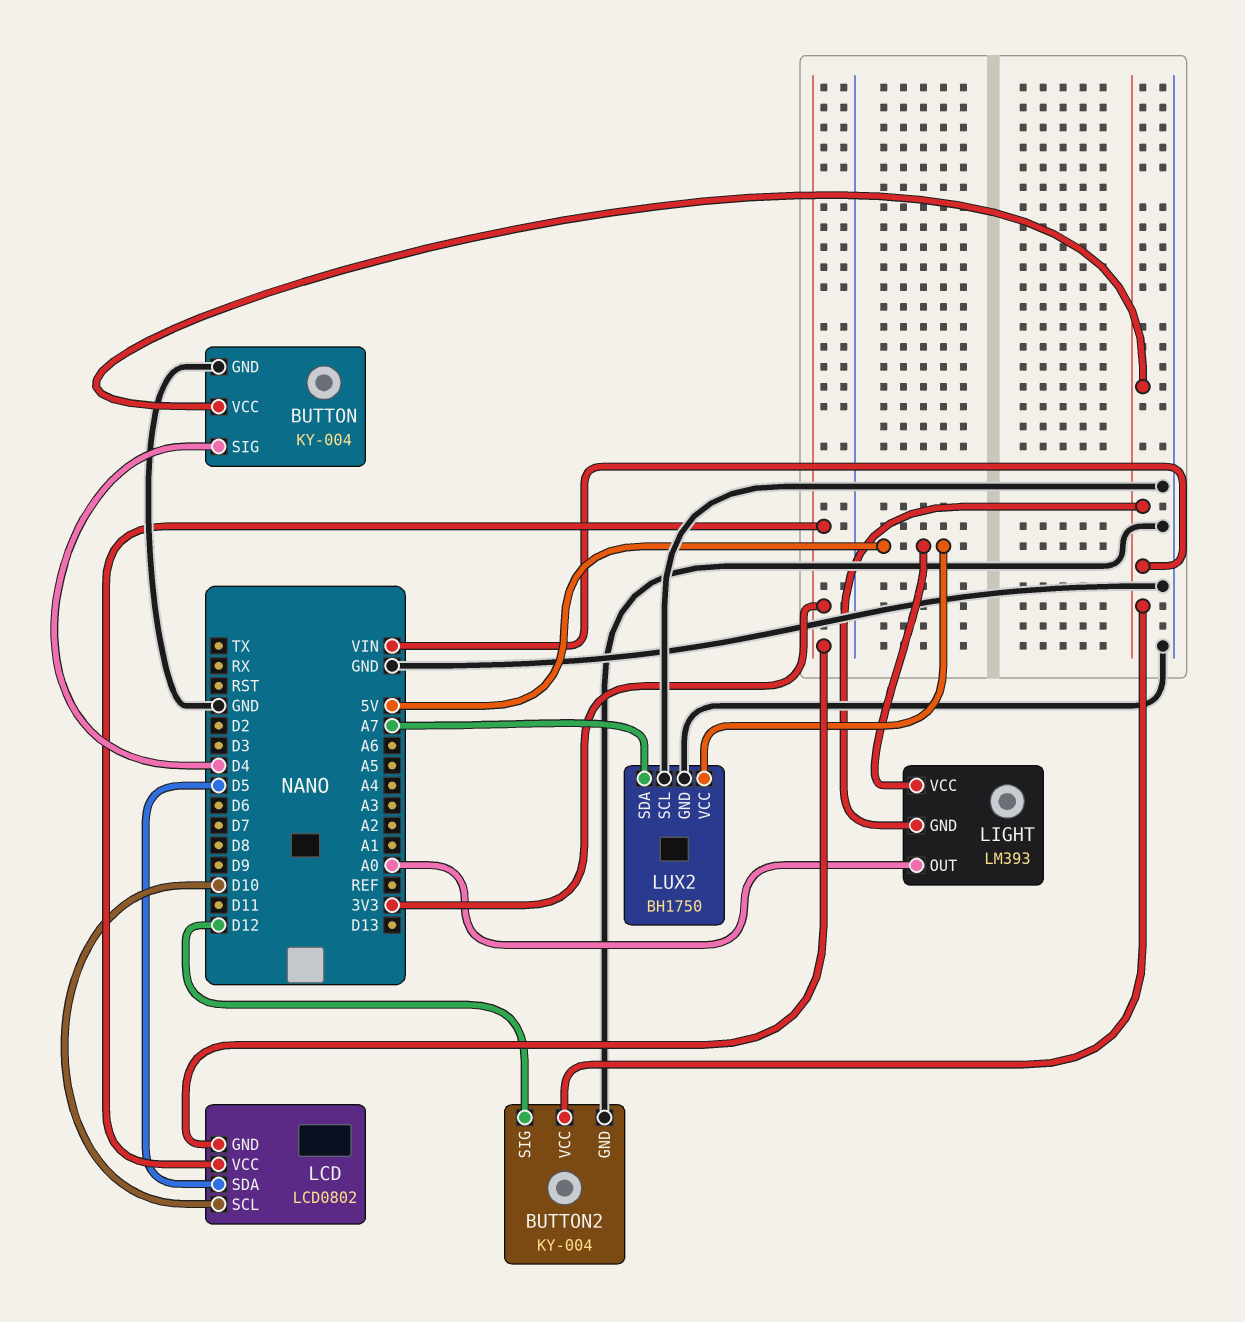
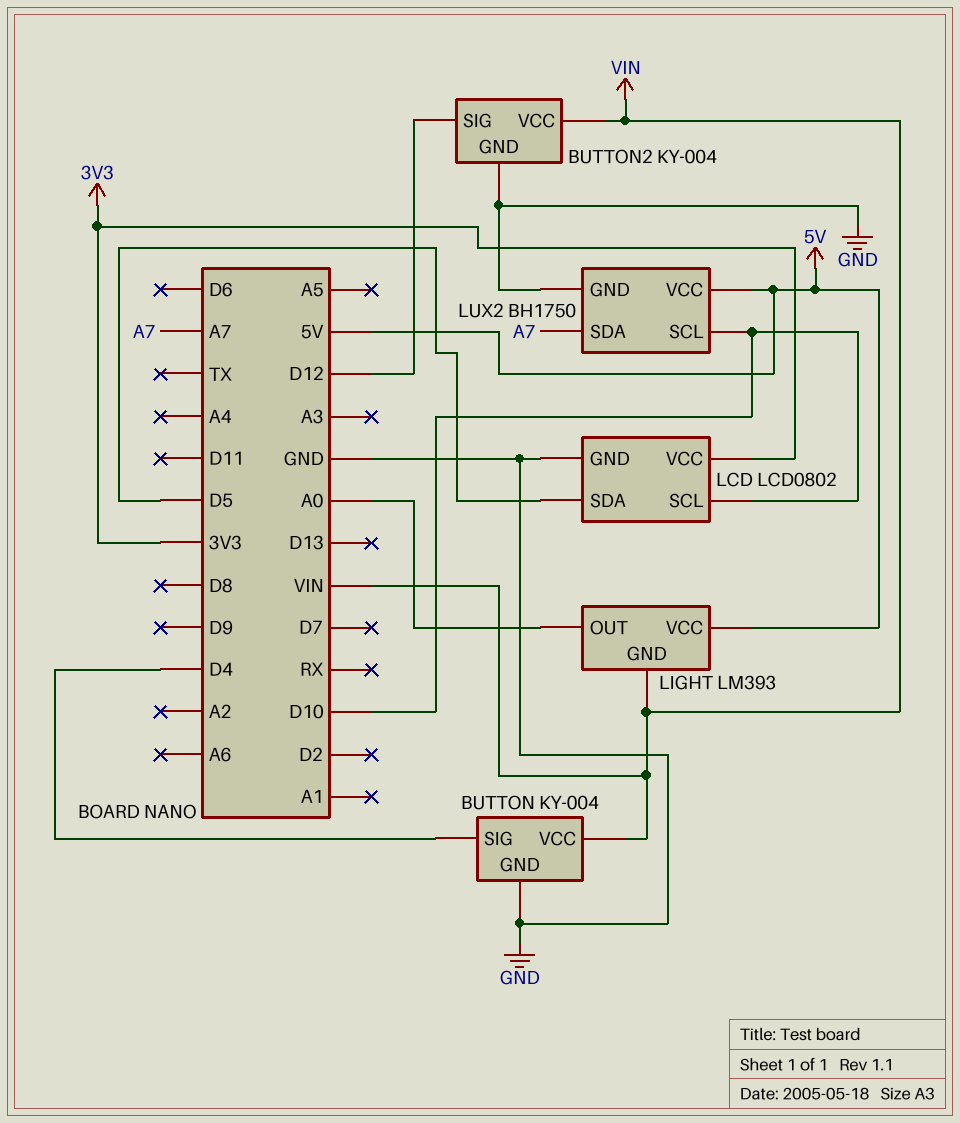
LCD pin GND: 3V3 -> GND
LUX2 pin SCL: GND -> D10

